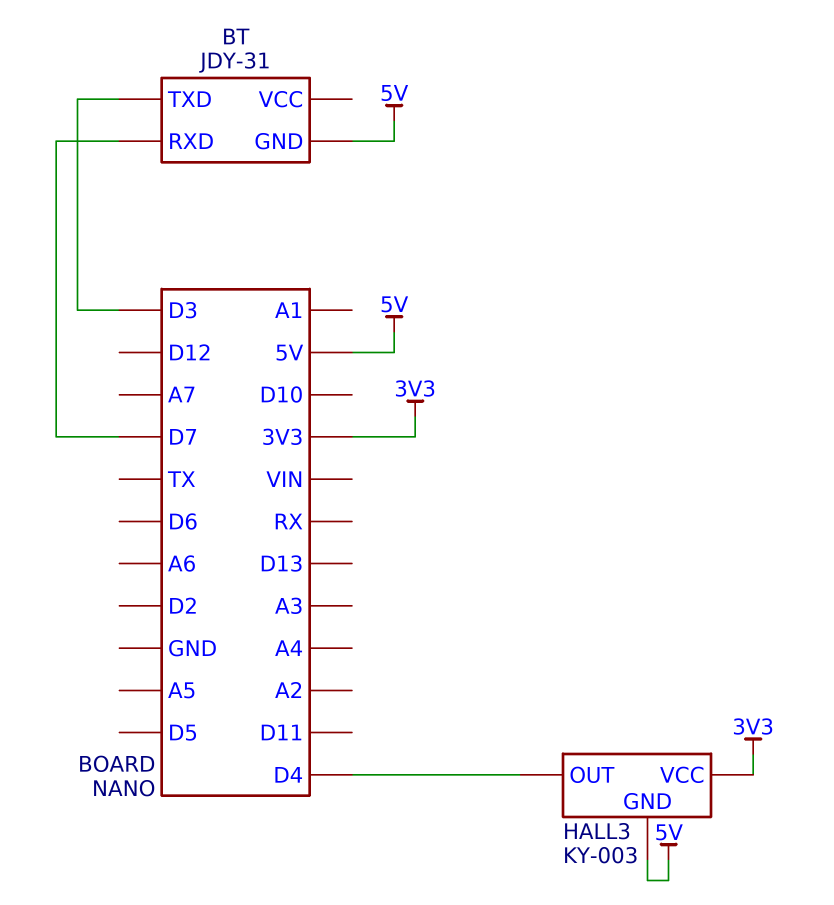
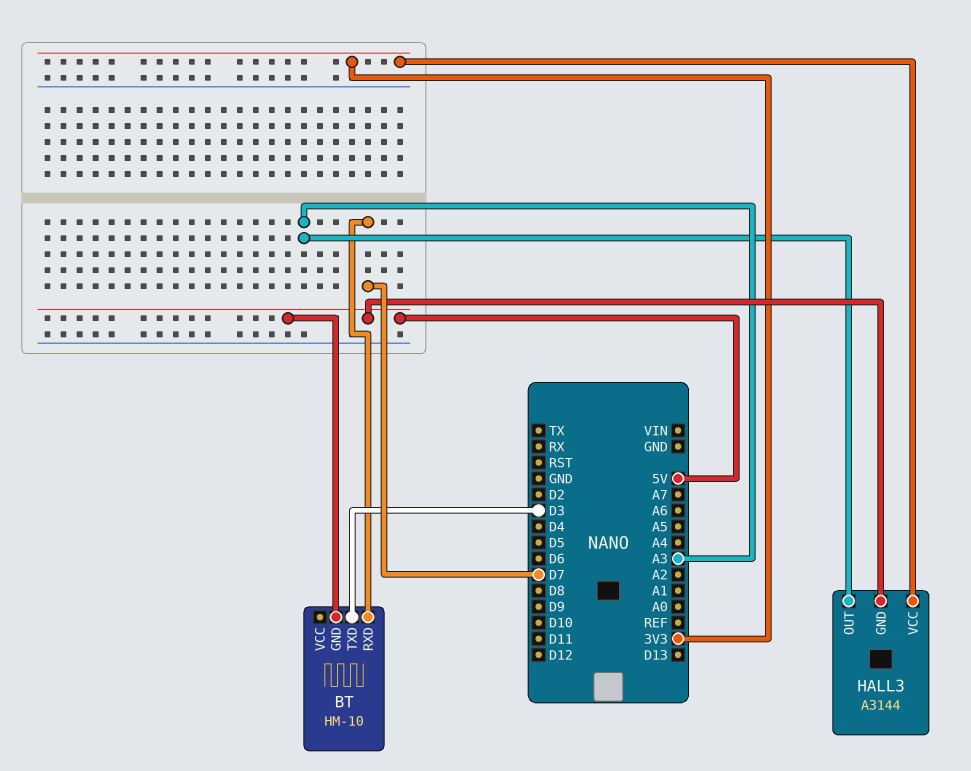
BT: JDY-31 -> HM-10
HALL3: KY-003 -> A3144
HALL3 pin OUT: D4 -> A3

